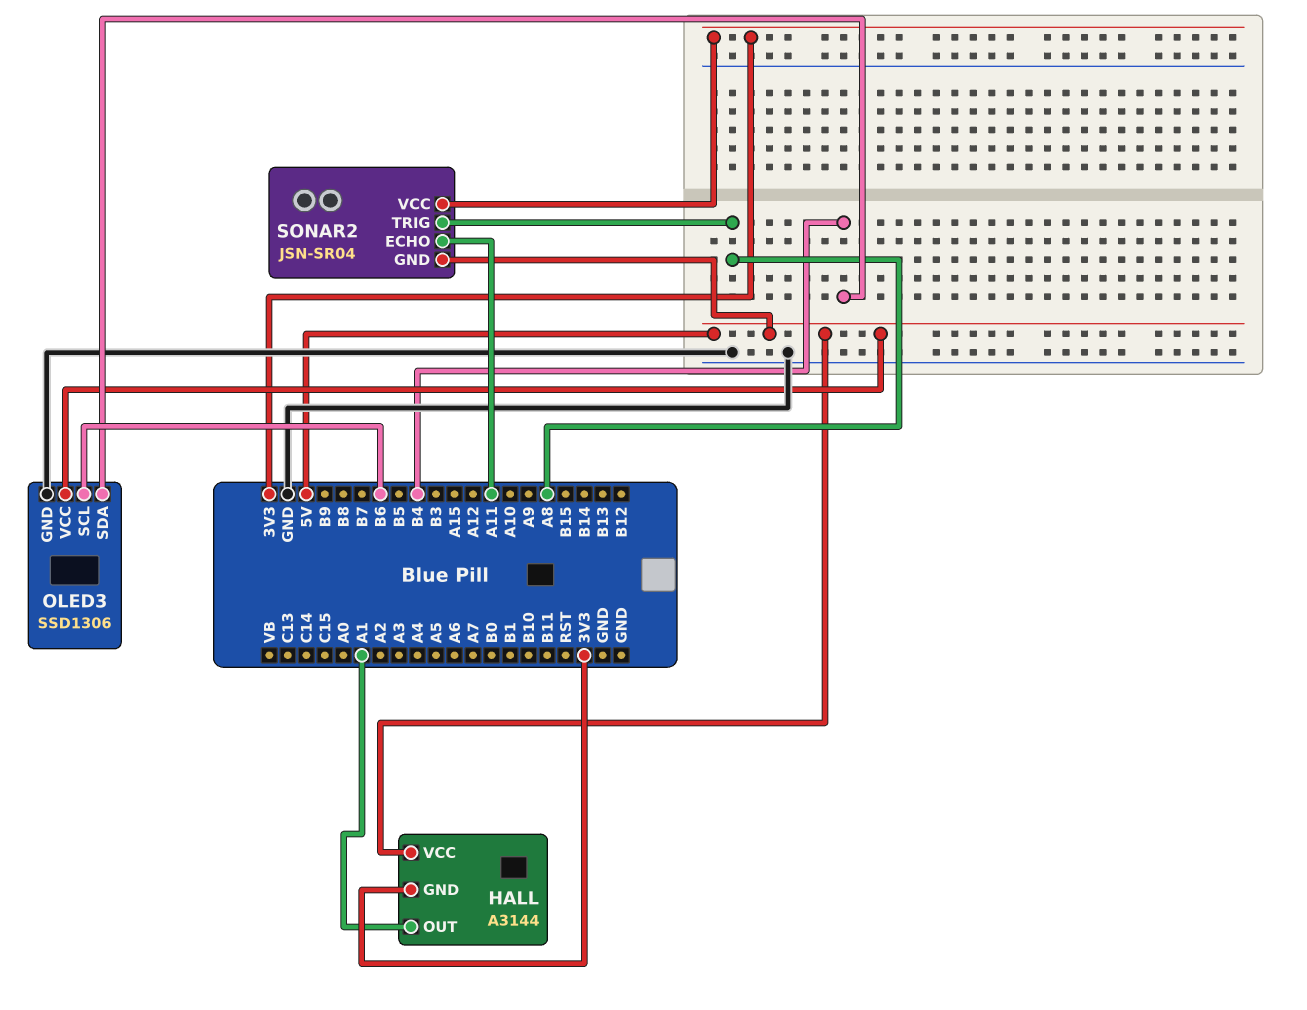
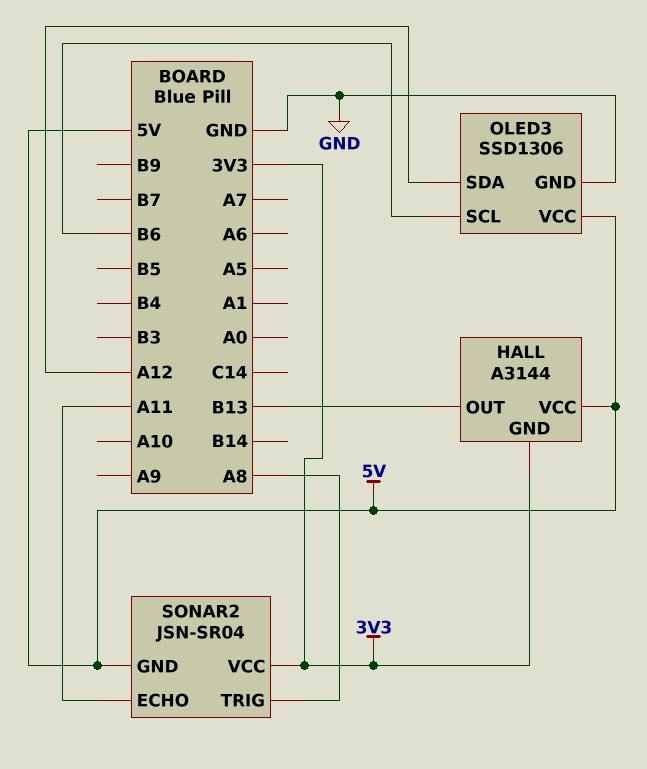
HALL pin OUT: A1 -> B13
OLED3 pin SDA: B4 -> A12

